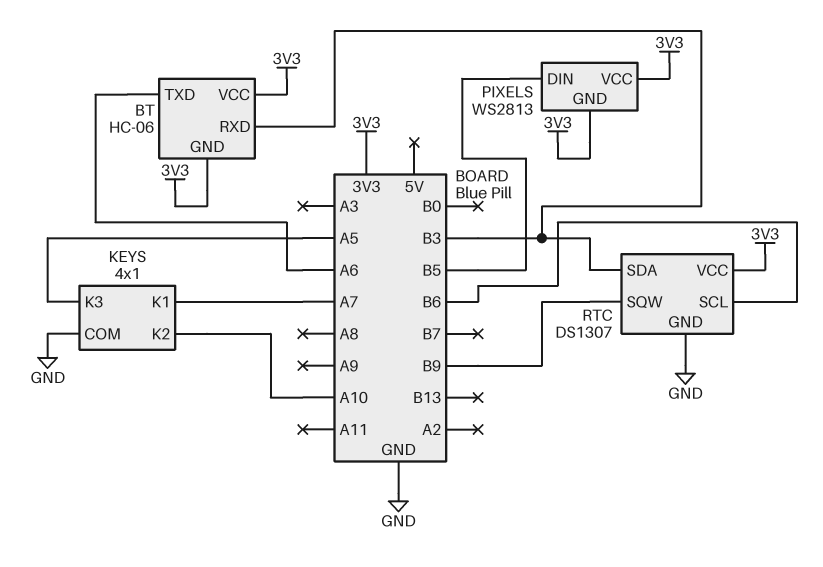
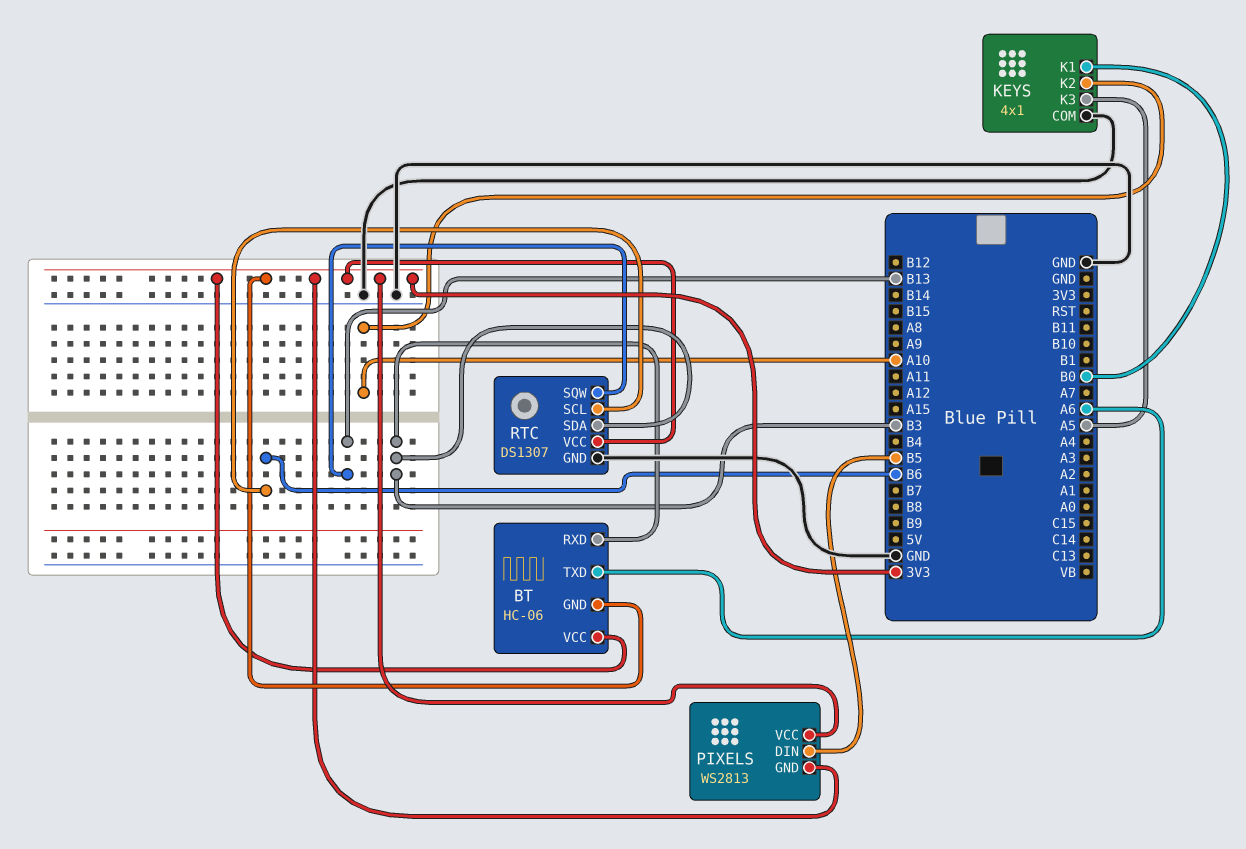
KEYS pin K1: A7 -> B0
RTC pin SQW: B9 -> B13

